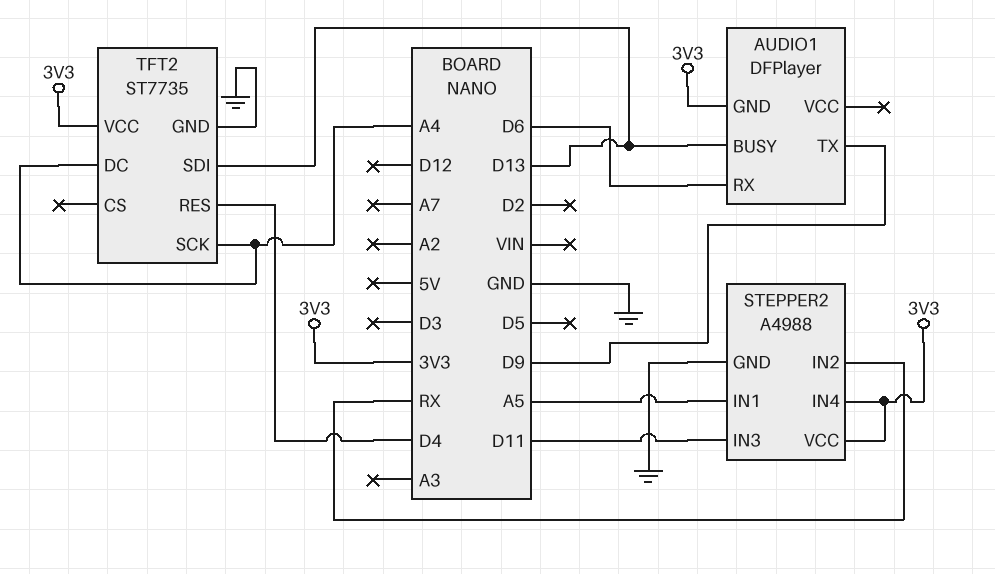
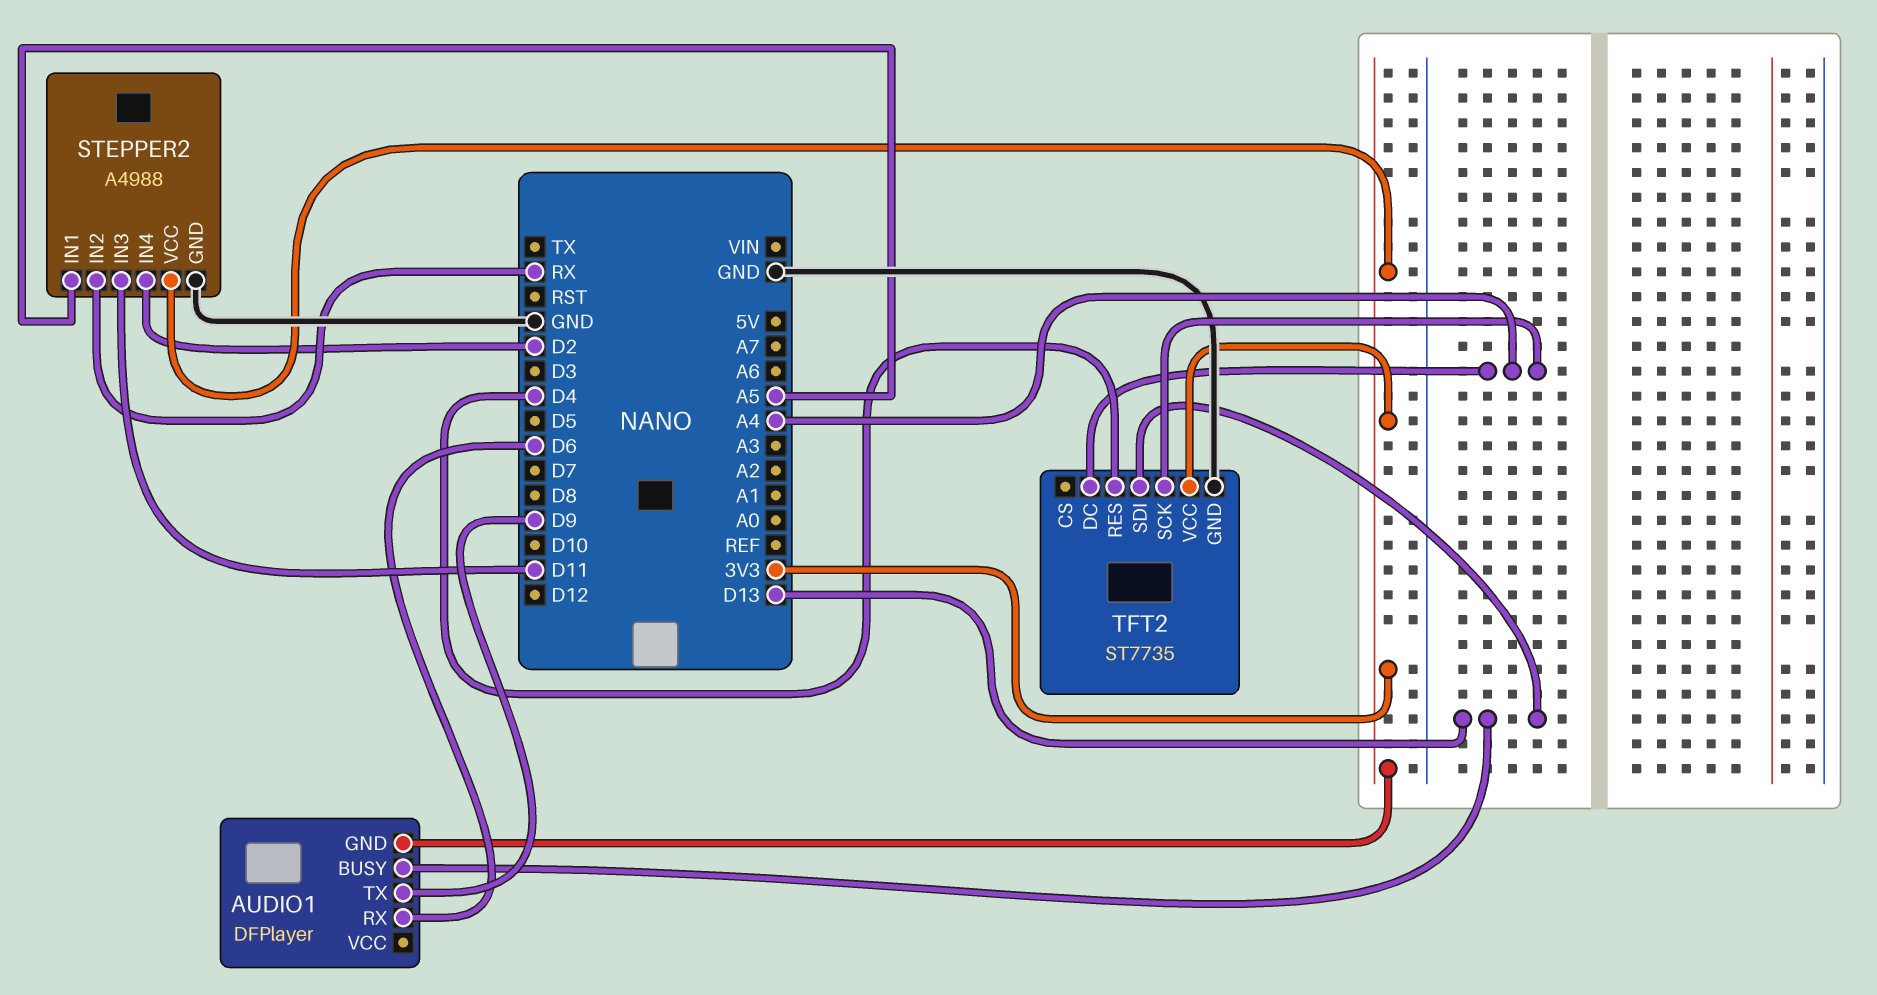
STEPPER2 pin IN4: 3V3 -> D2

